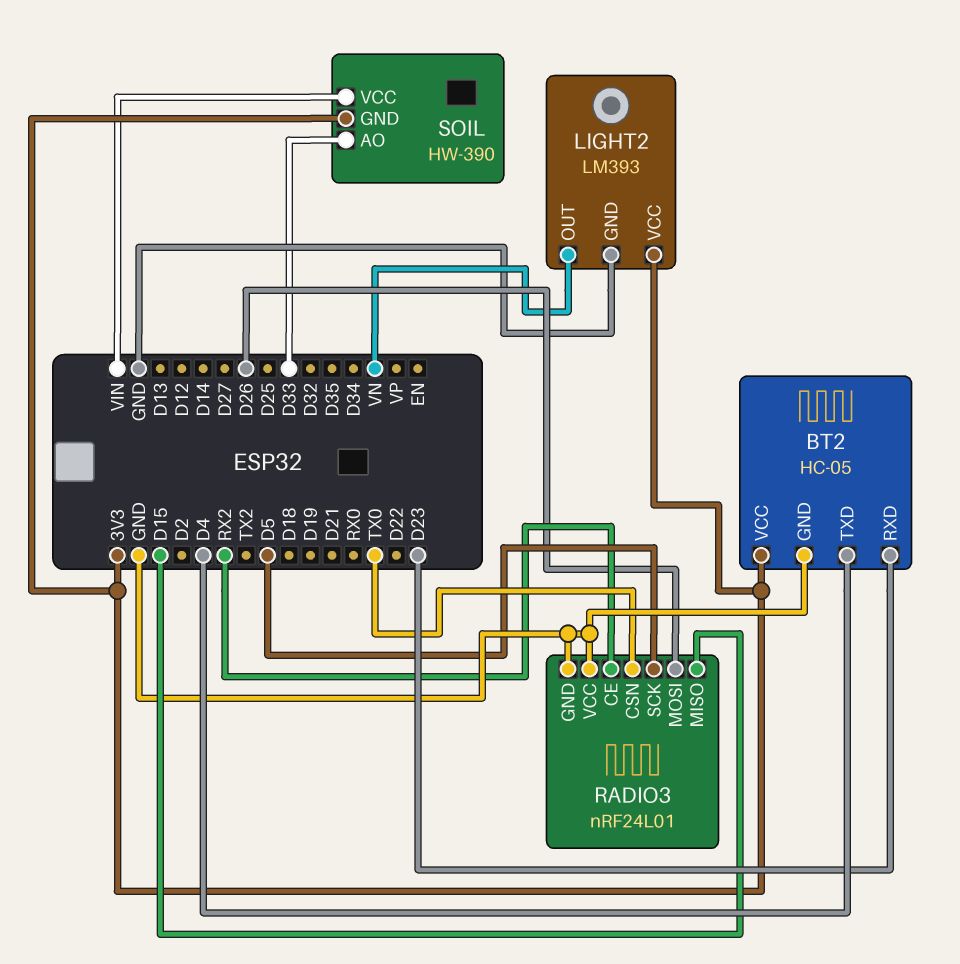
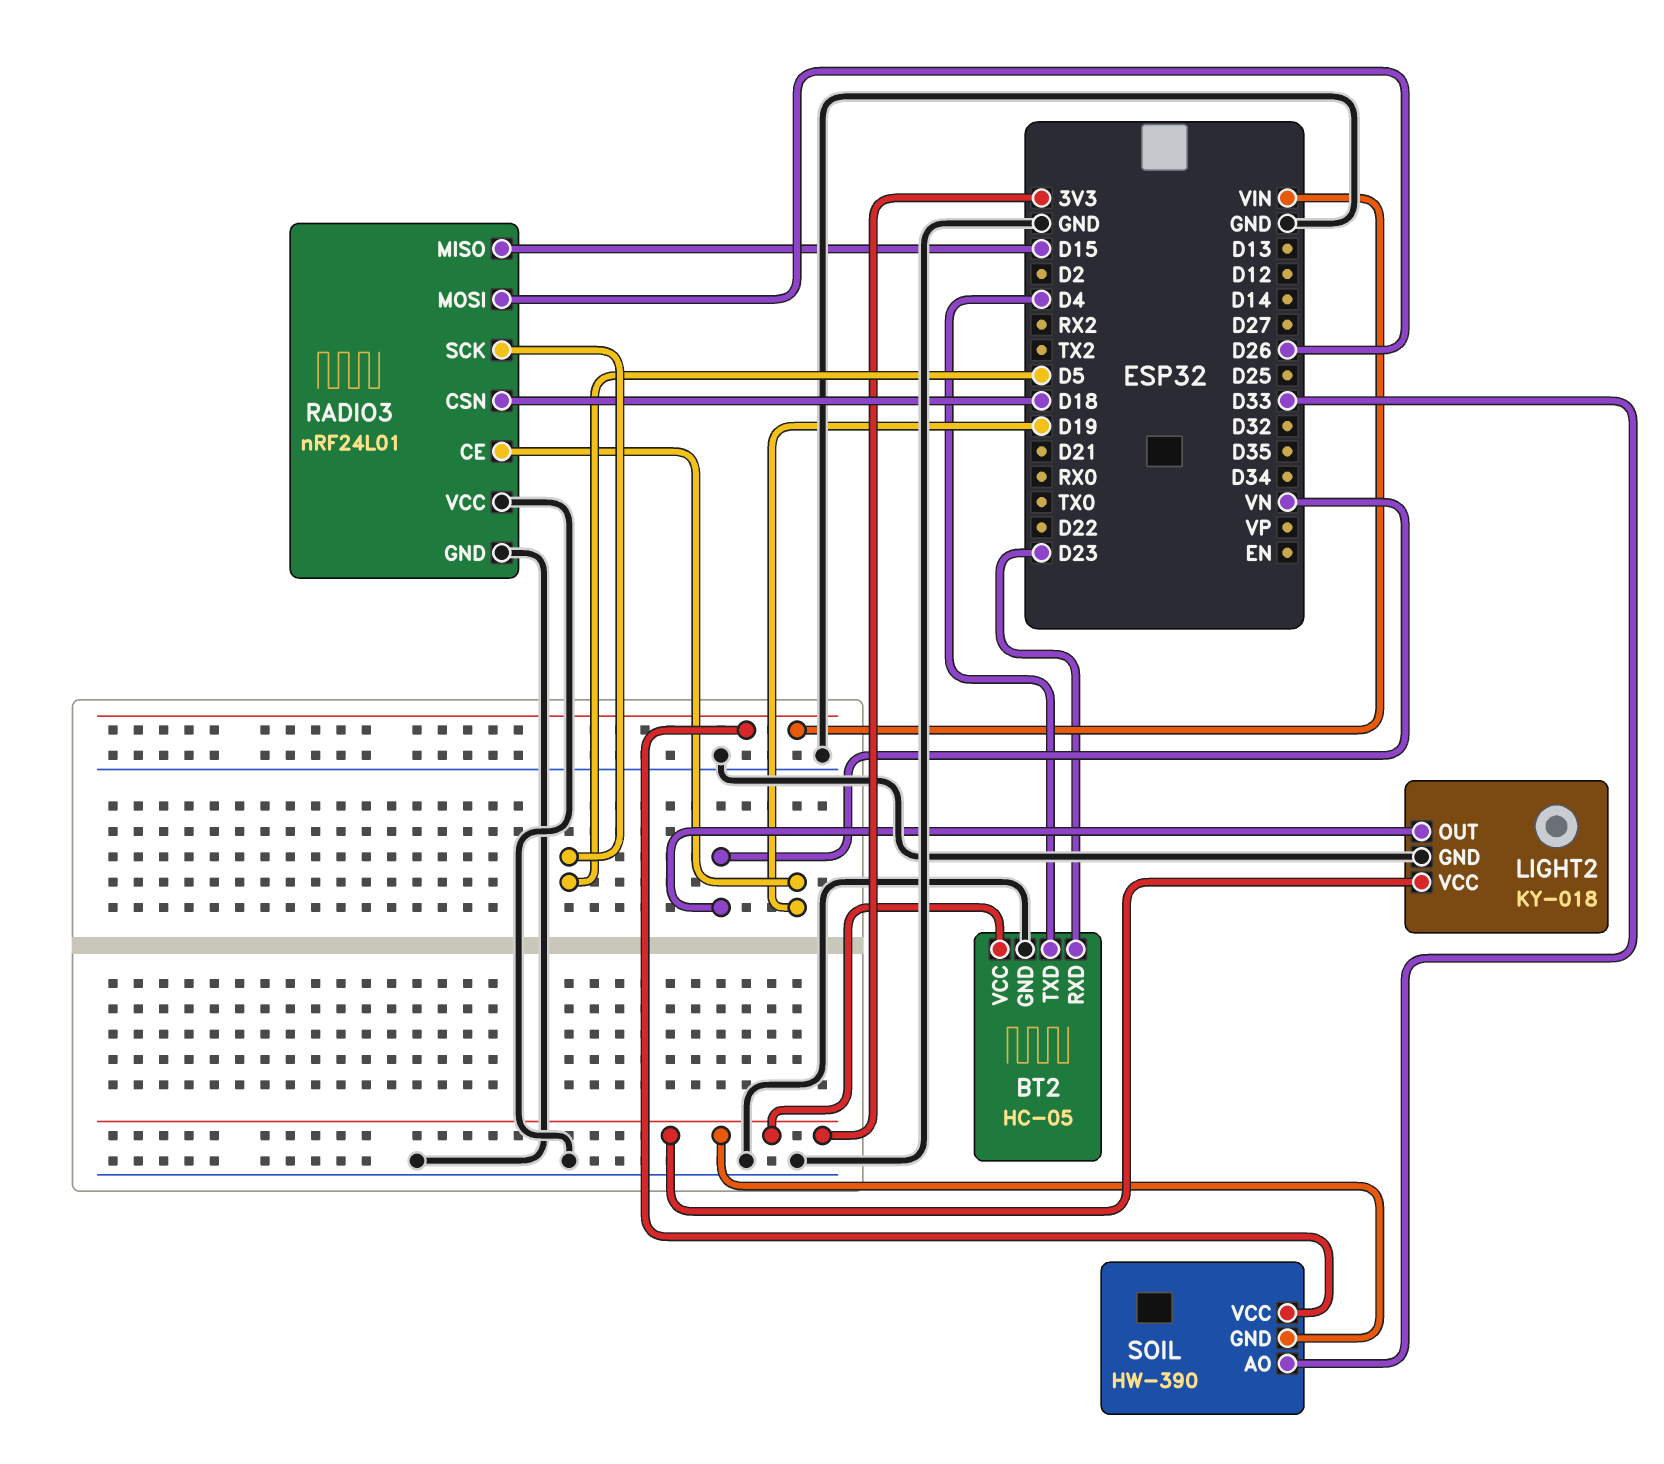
LIGHT2: LM393 -> KY-018
RADIO3 pin CE: RX2 -> D19
RADIO3 pin CSN: TX0 -> D18

